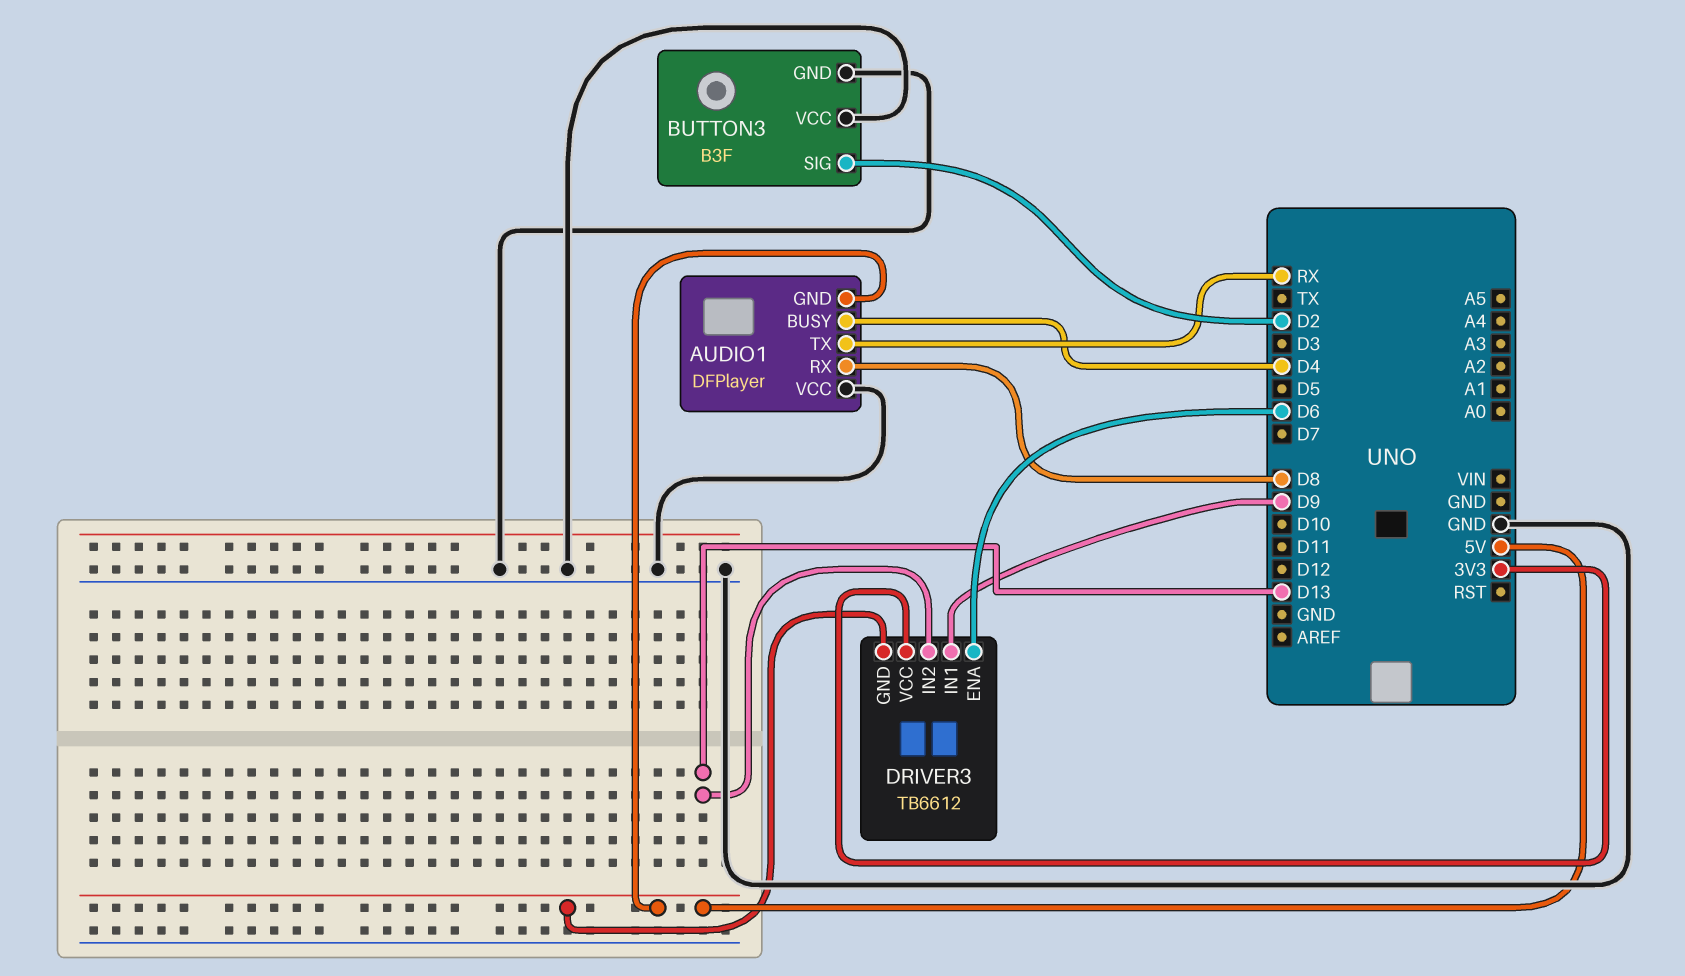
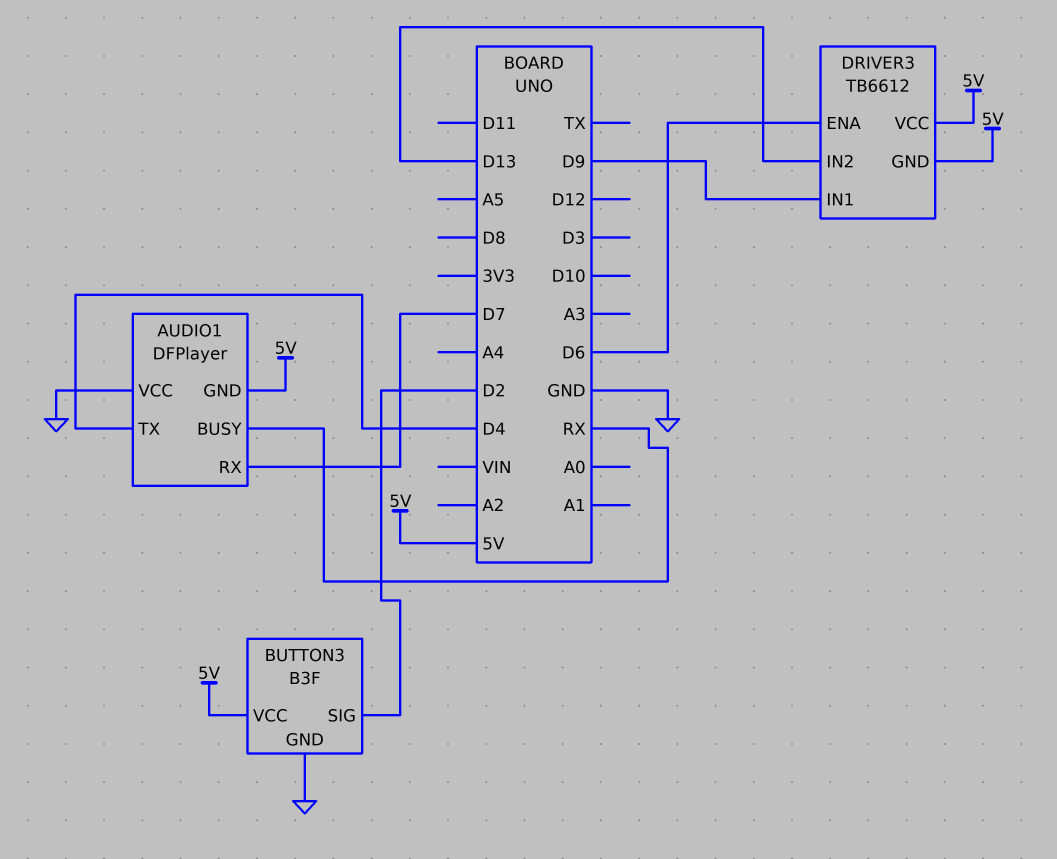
AUDIO1 pin BUSY: D4 -> RX
AUDIO1 pin RX: D8 -> D7
AUDIO1 pin TX: RX -> D4
BUTTON3 pin VCC: GND -> 5V
DRIVER3 pin VCC: 3V3 -> 5V

